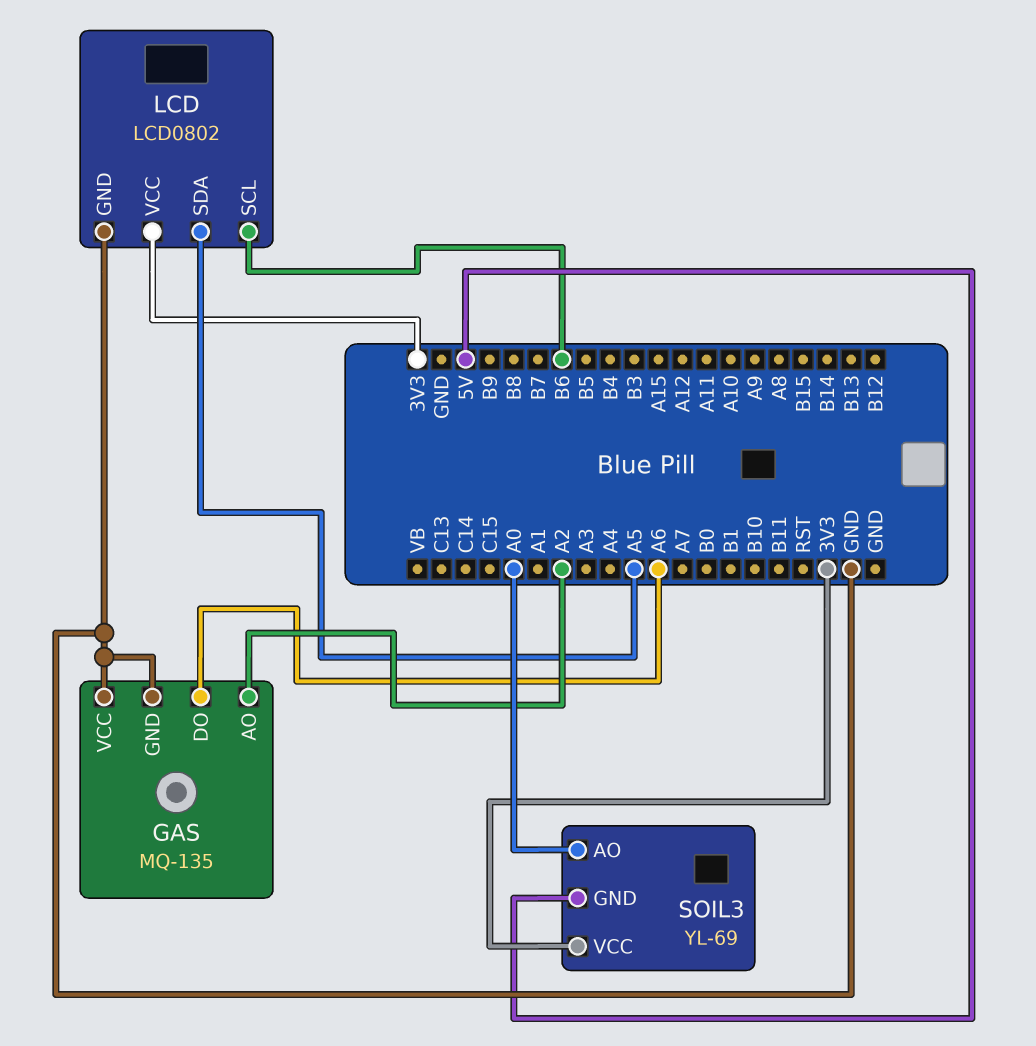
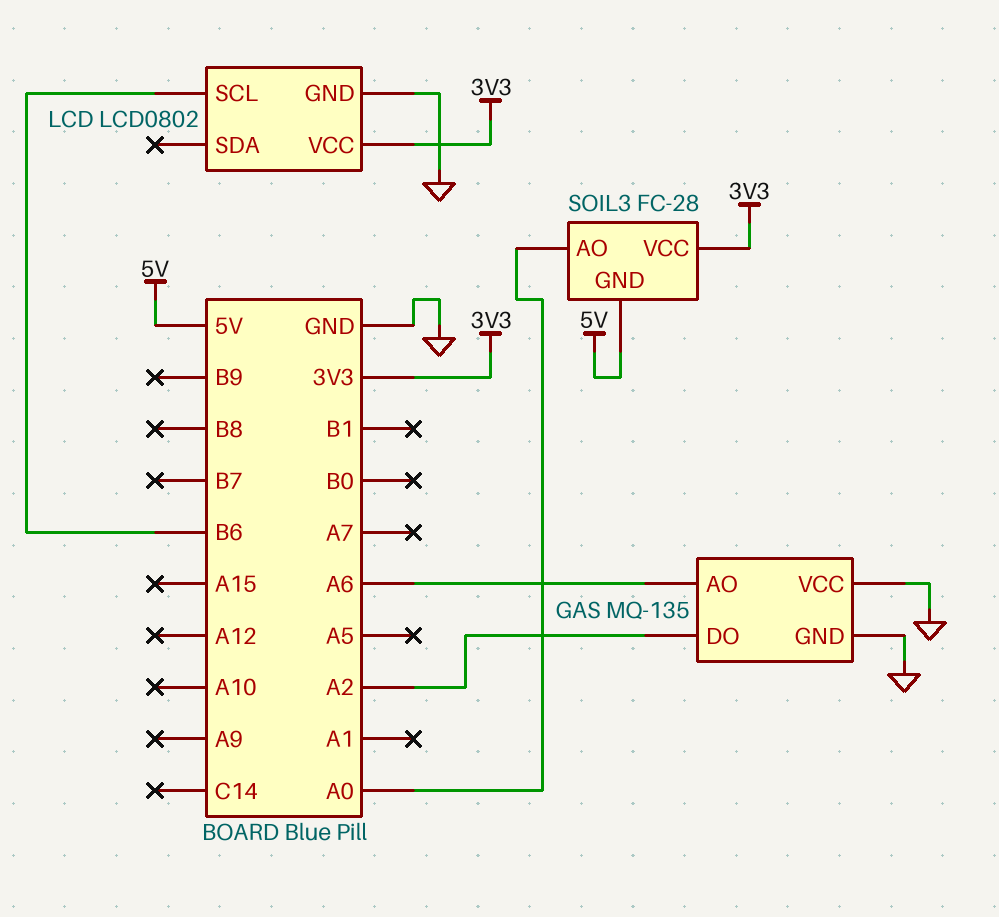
GAS pin AO: A2 -> A6
GAS pin DO: A6 -> A2
LCD pin SDA: A5 -> none
SOIL3: YL-69 -> FC-28

